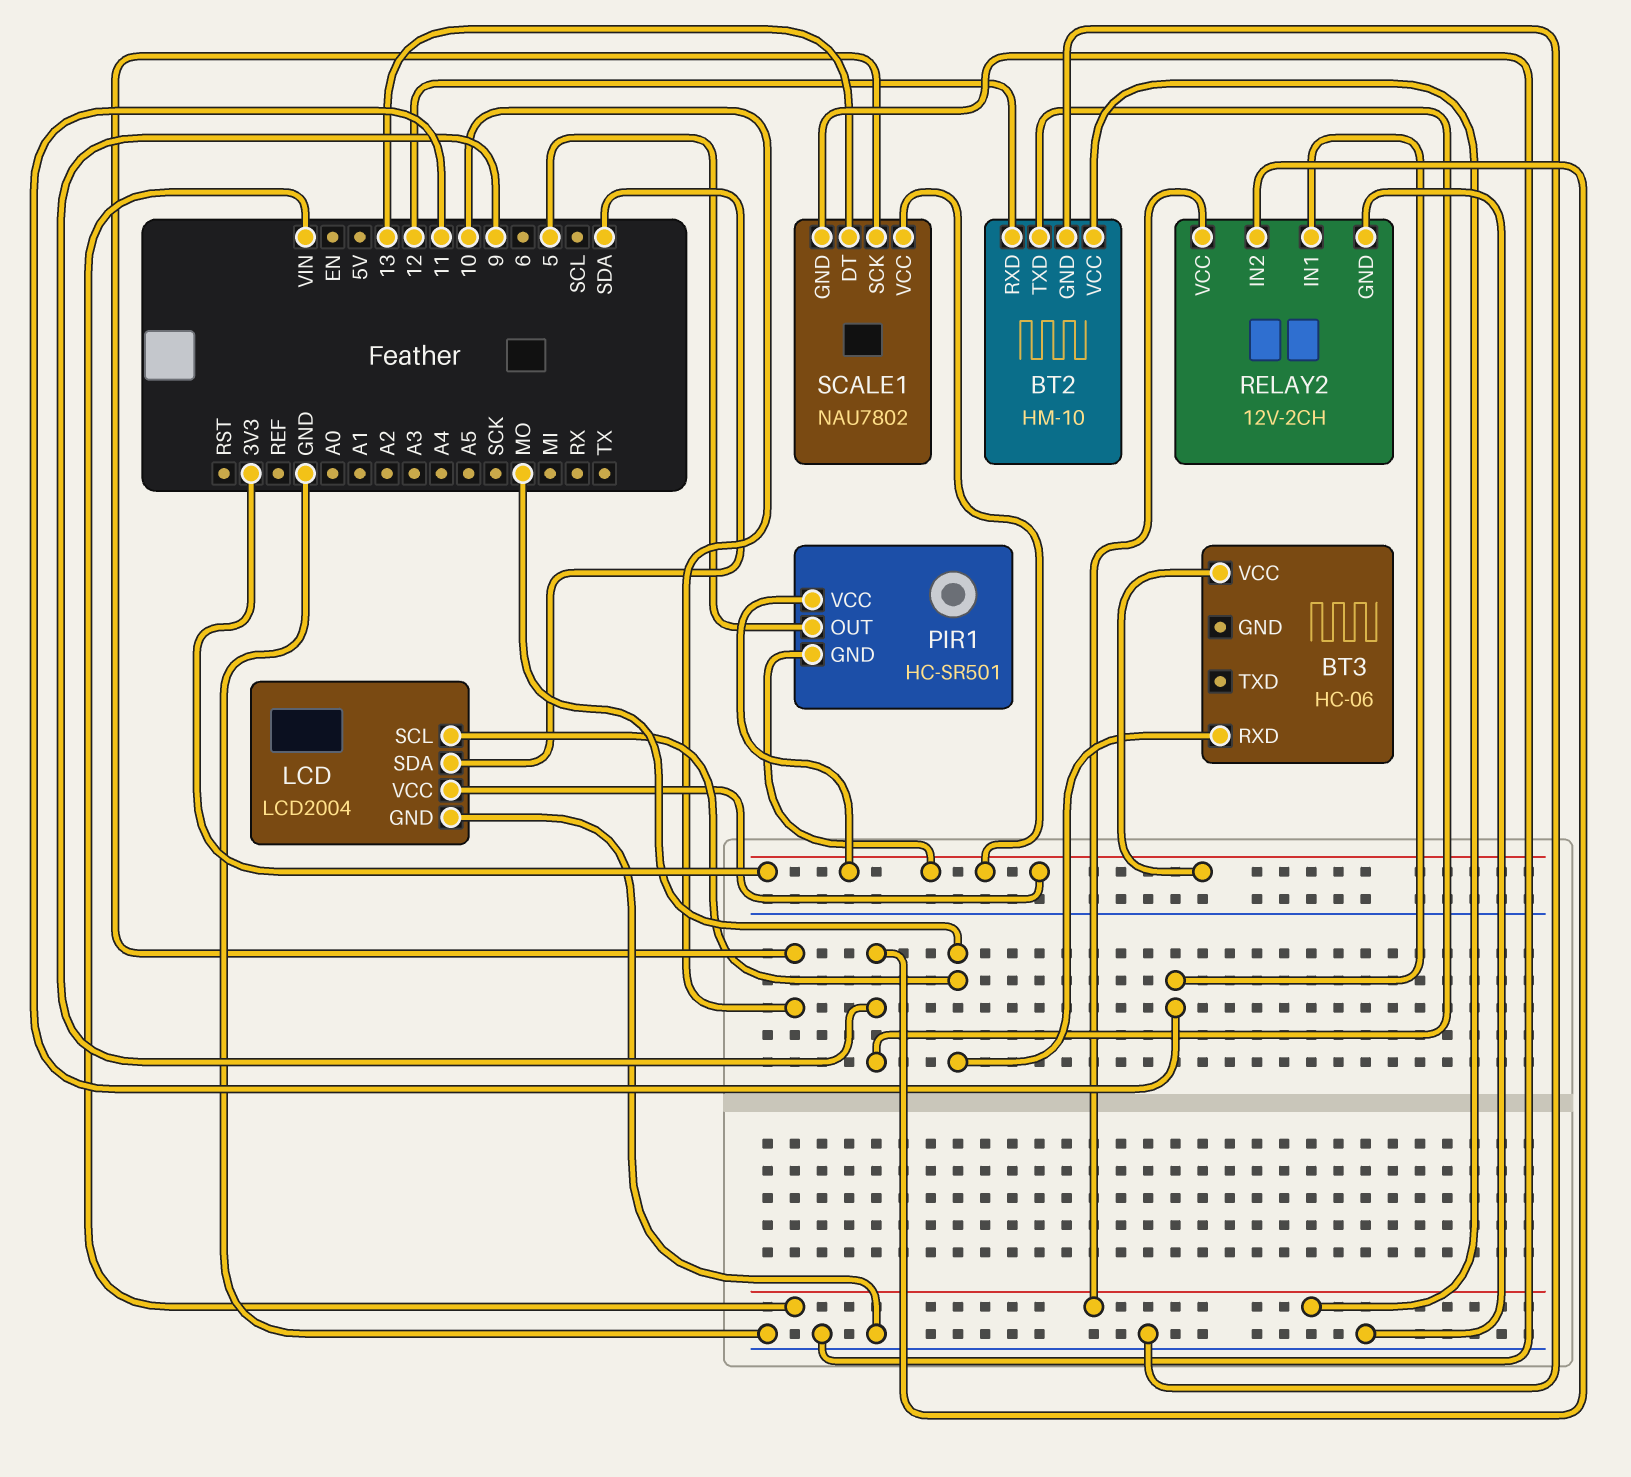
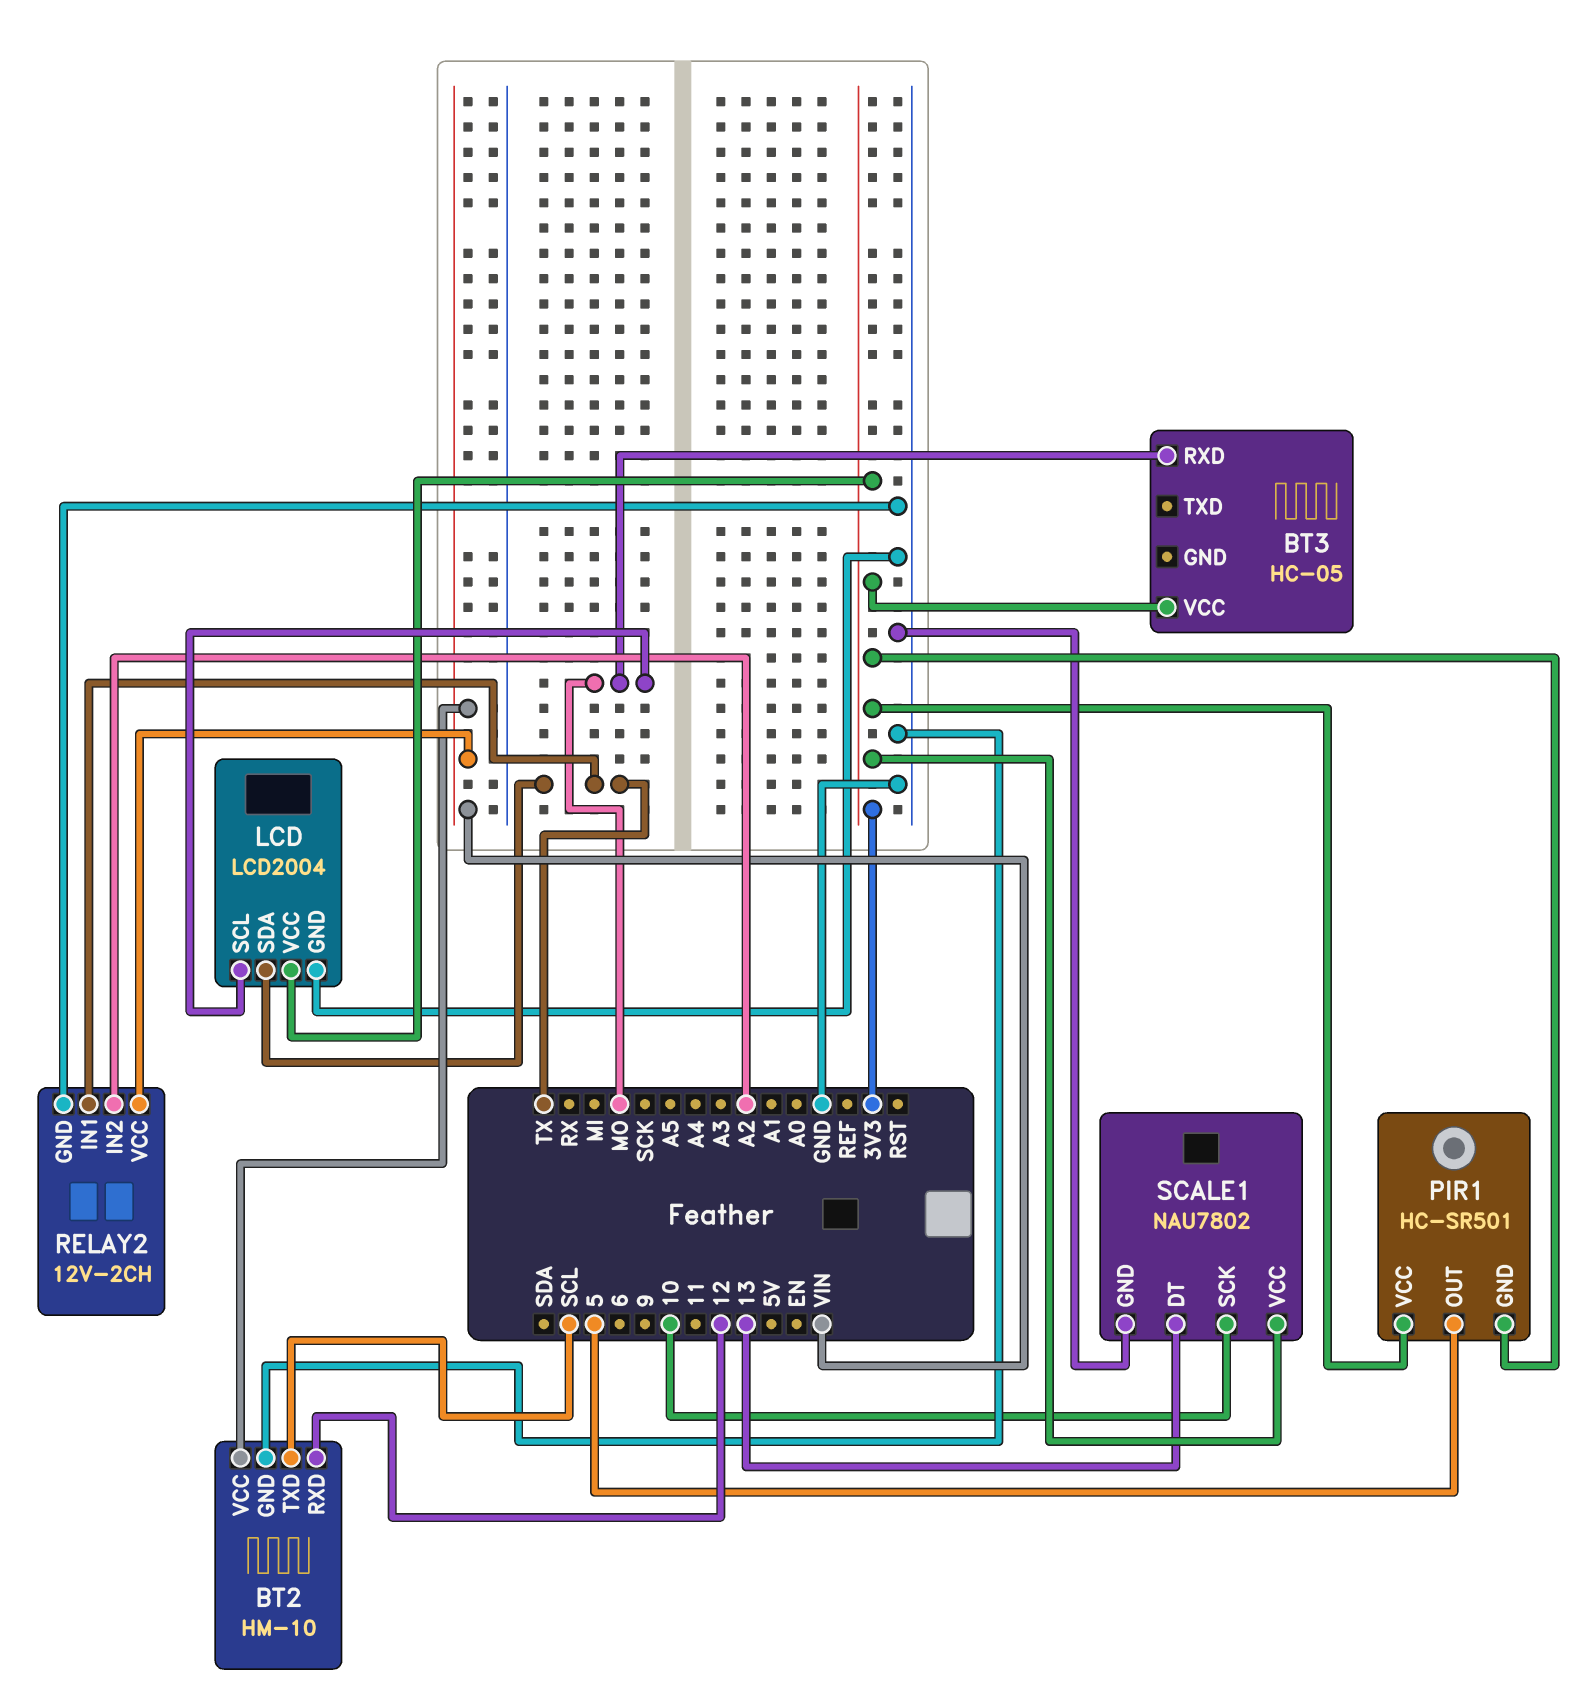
BT2 pin TXD: 9 -> SCL
BT3: HC-06 -> HC-05
LCD pin SDA: SDA -> TX
RELAY2 pin IN1: 11 -> TX
RELAY2 pin IN2: 9 -> A2

